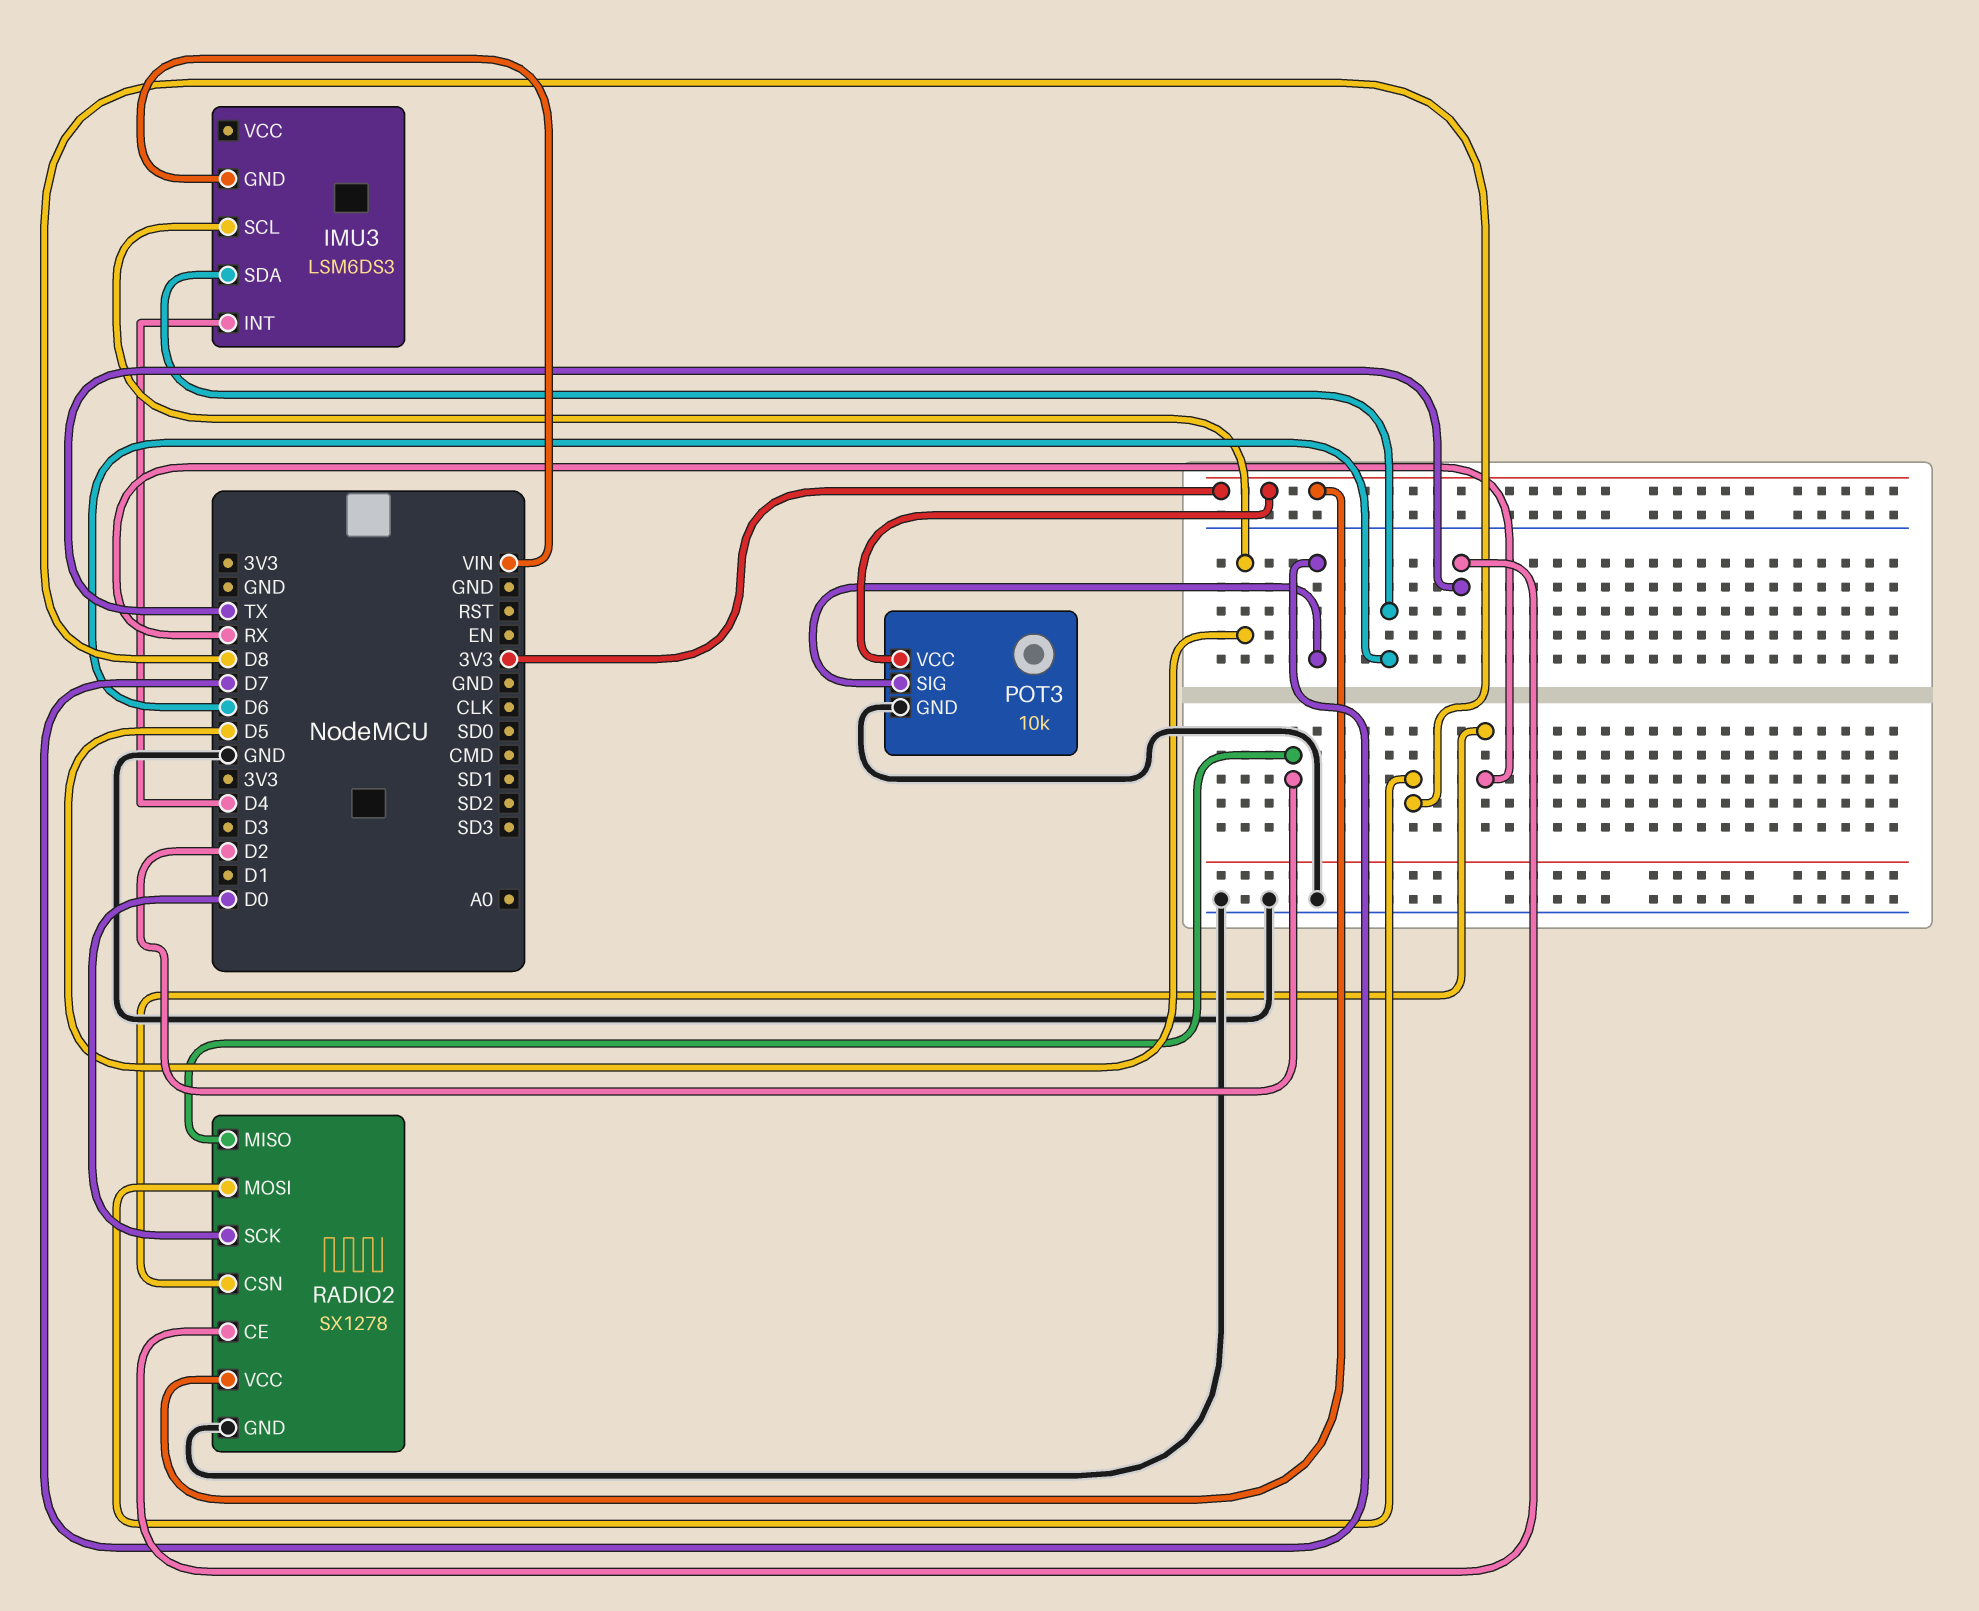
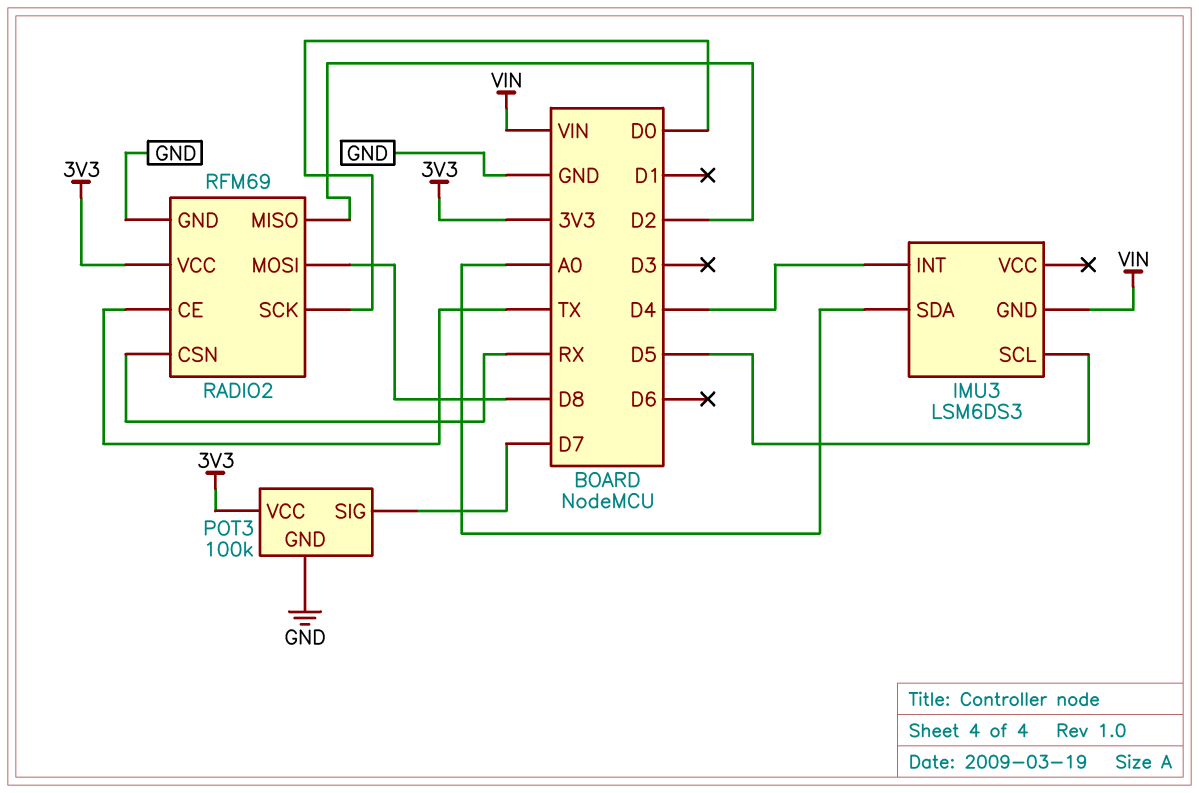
IMU3 pin SDA: D6 -> A0
POT3: 10k -> 100k
RADIO2: SX1278 -> RFM69

